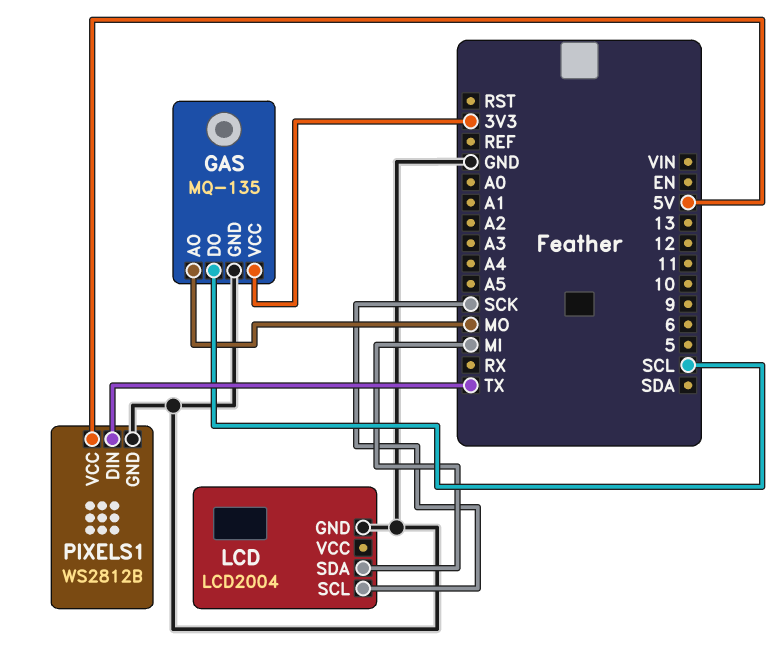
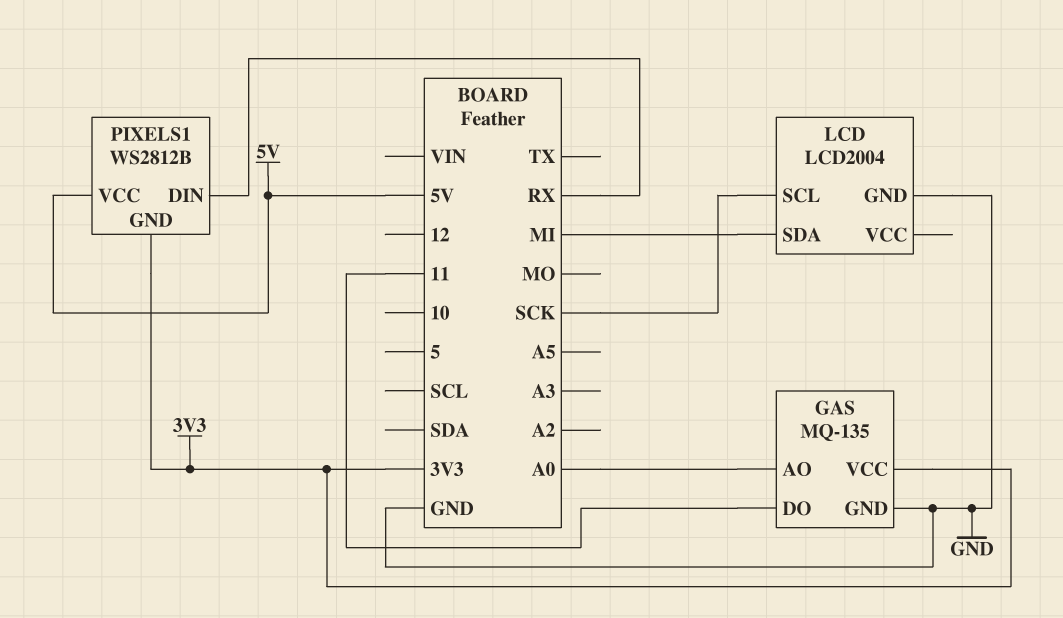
GAS pin AO: MO -> A0
GAS pin DO: SCL -> 11
PIXELS1 pin DIN: TX -> RX
PIXELS1 pin GND: GND -> 3V3

